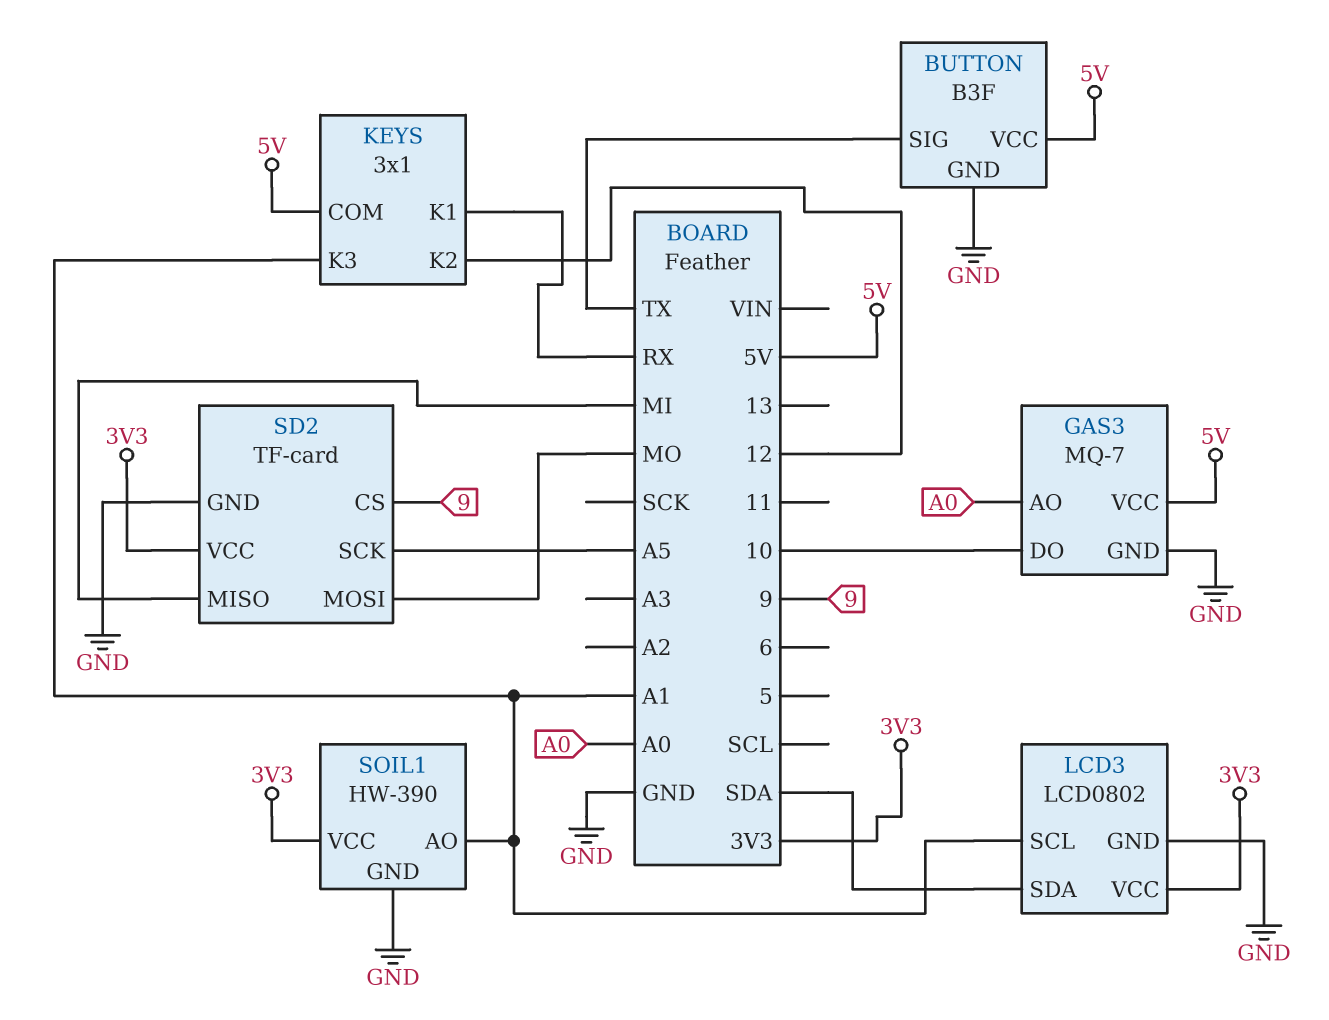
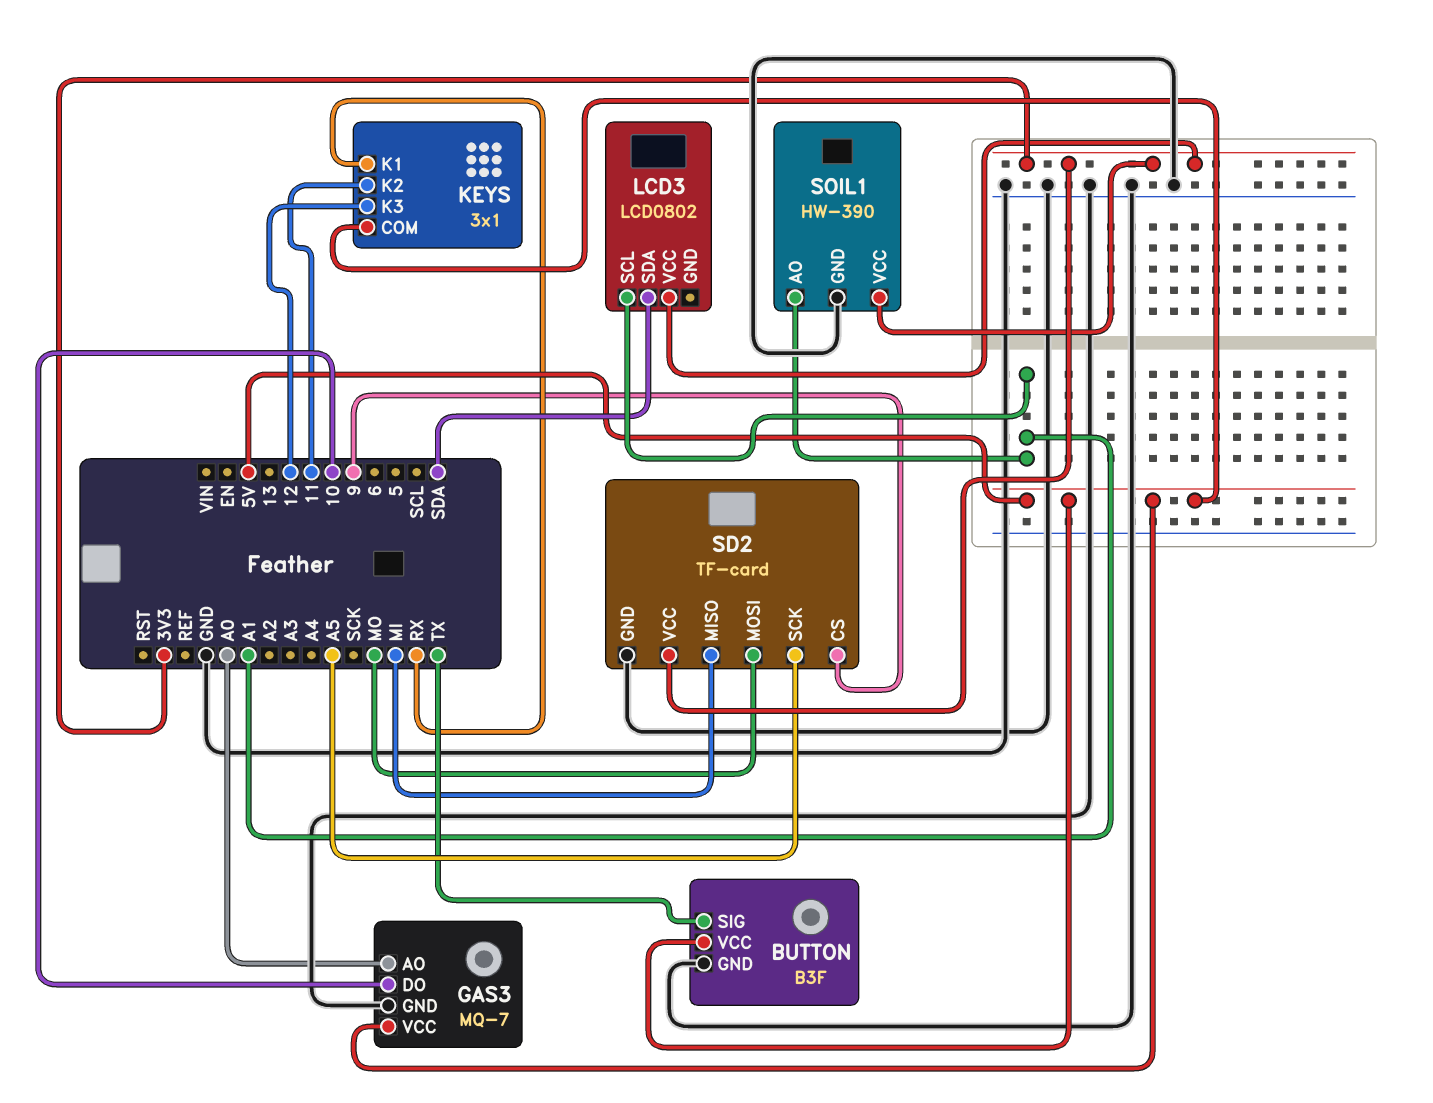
KEYS pin K2: 12 -> 11
KEYS pin K3: A1 -> 12
LCD3 pin GND: GND -> none

